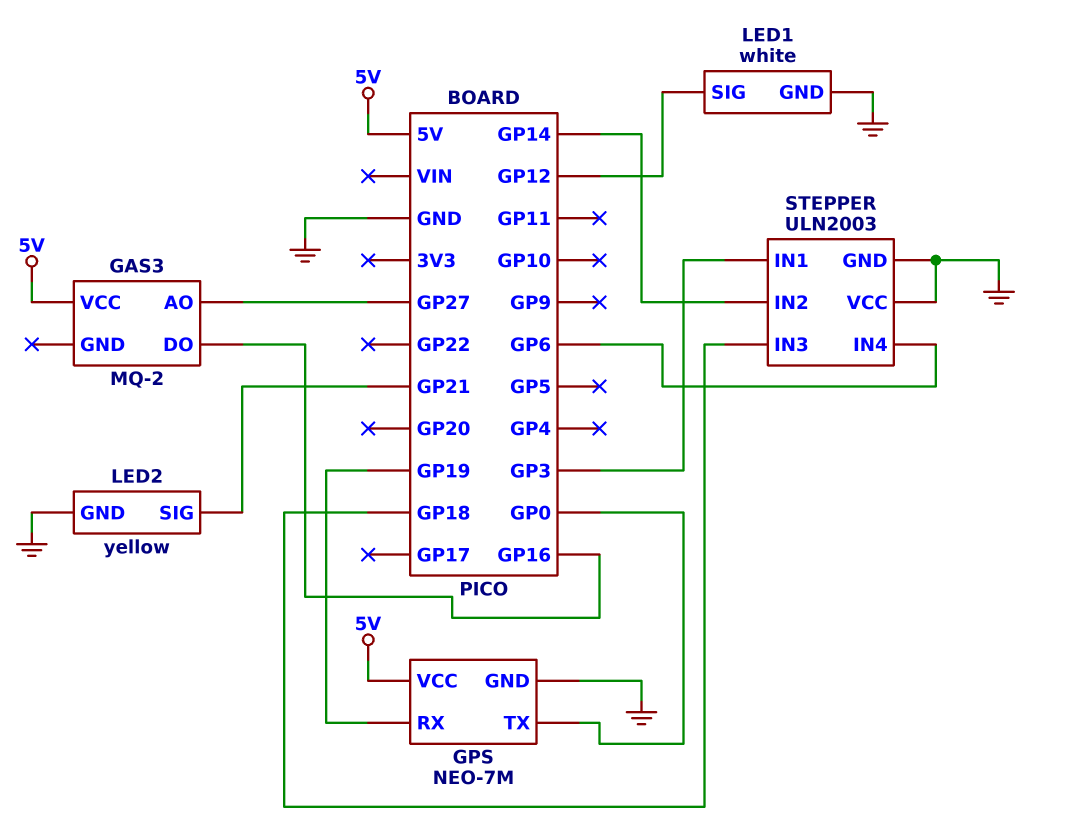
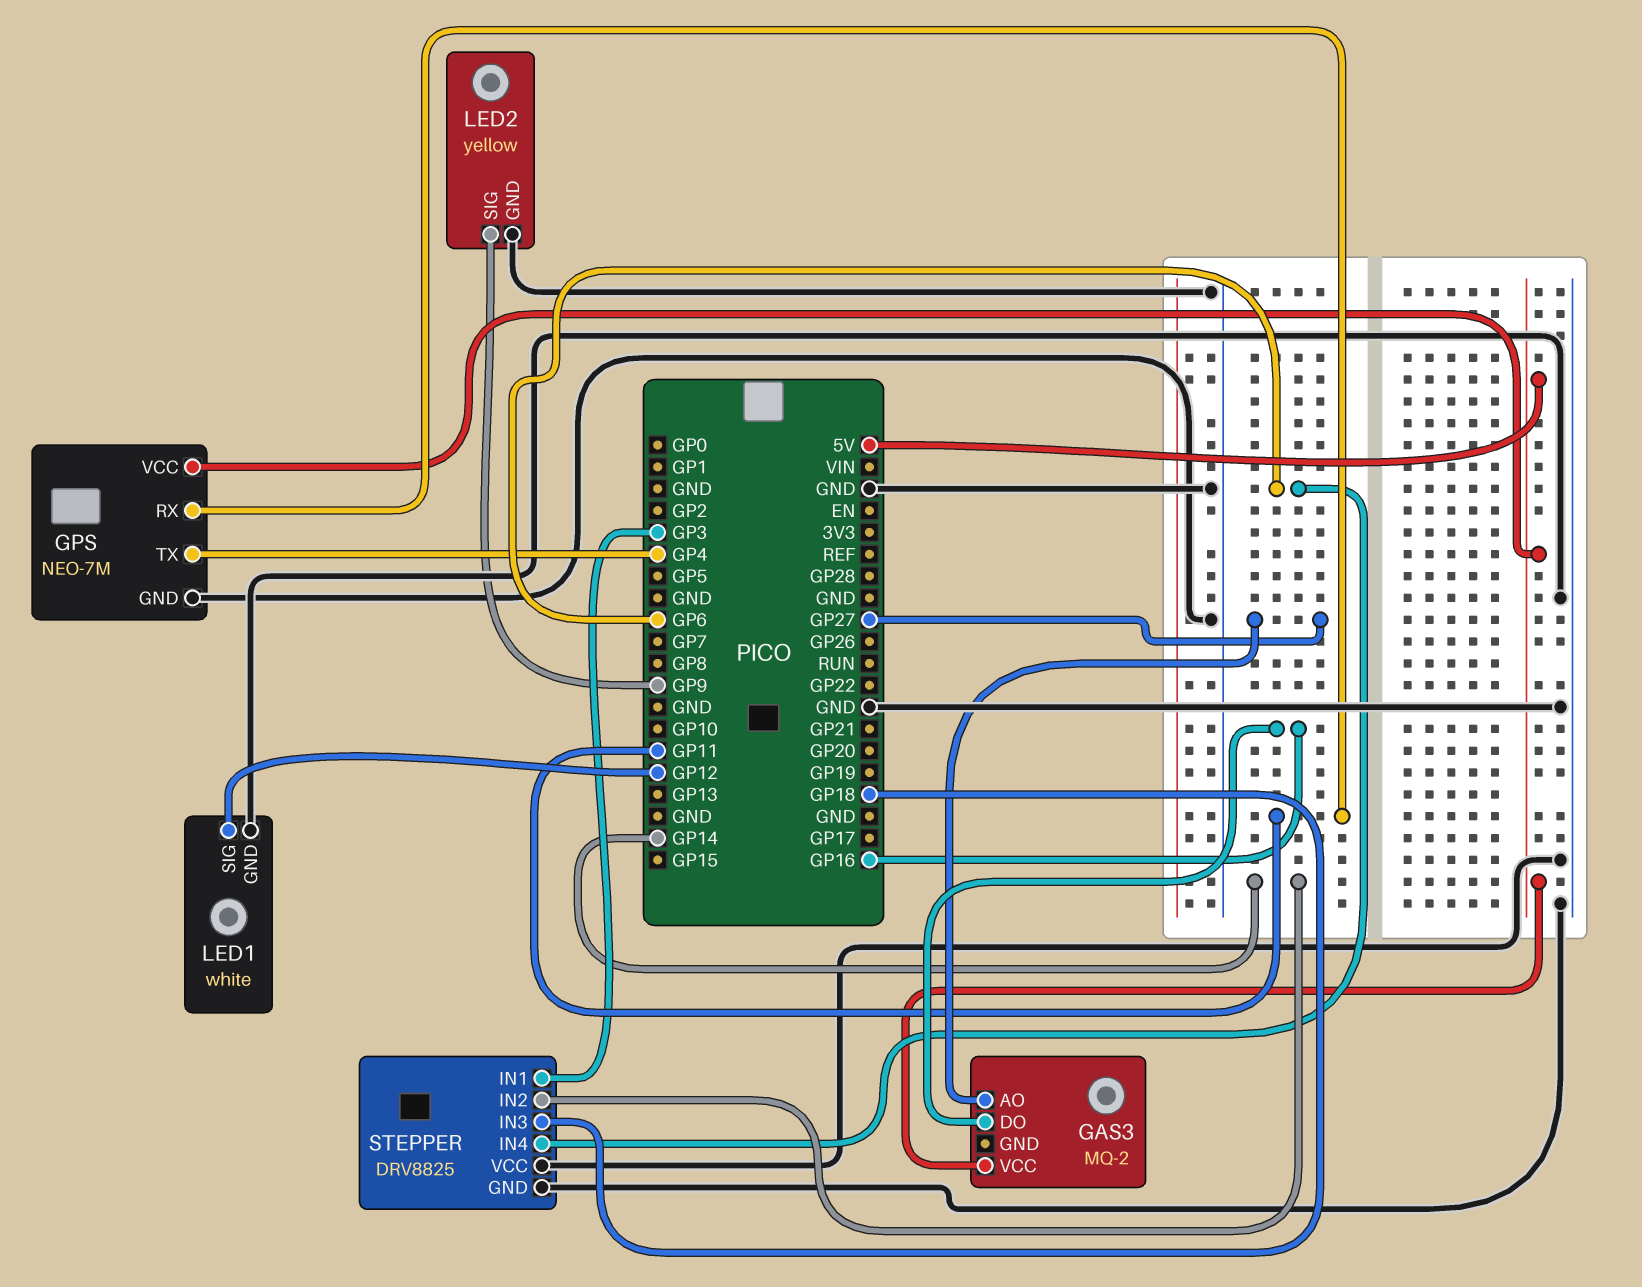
GPS pin RX: GP19 -> GP11
GPS pin TX: GP0 -> GP4
LED2 pin SIG: GP21 -> GP9
STEPPER: ULN2003 -> DRV8825

